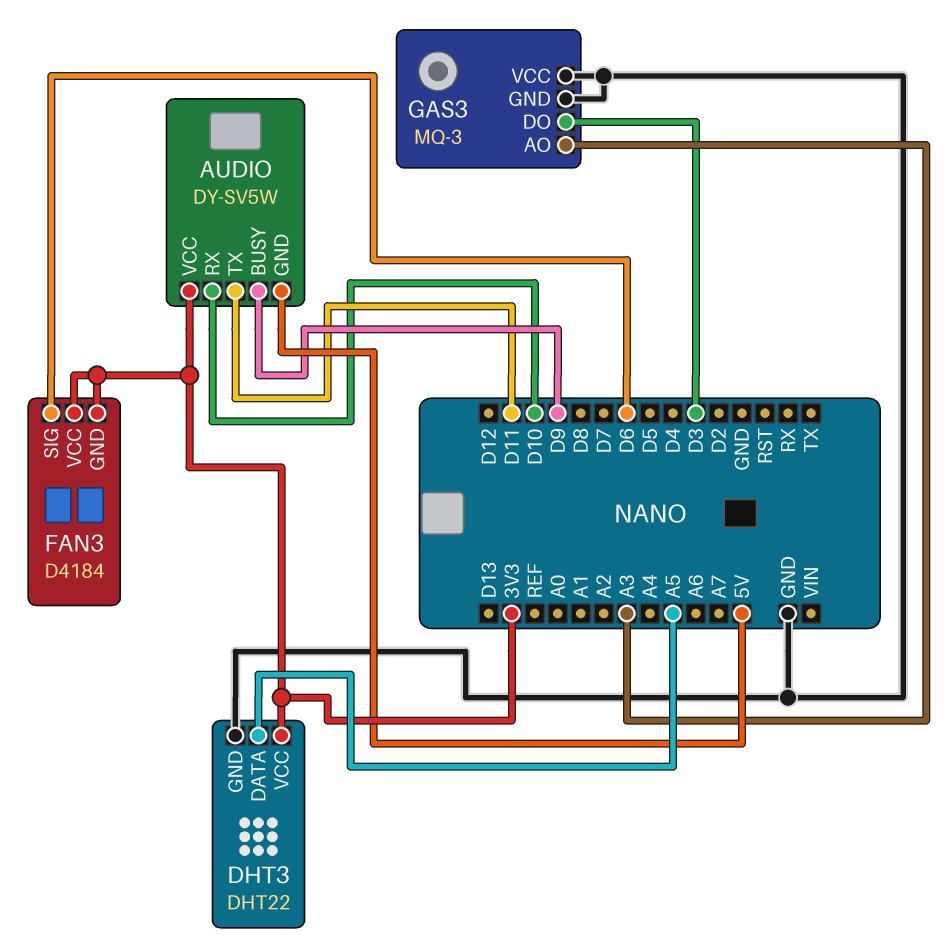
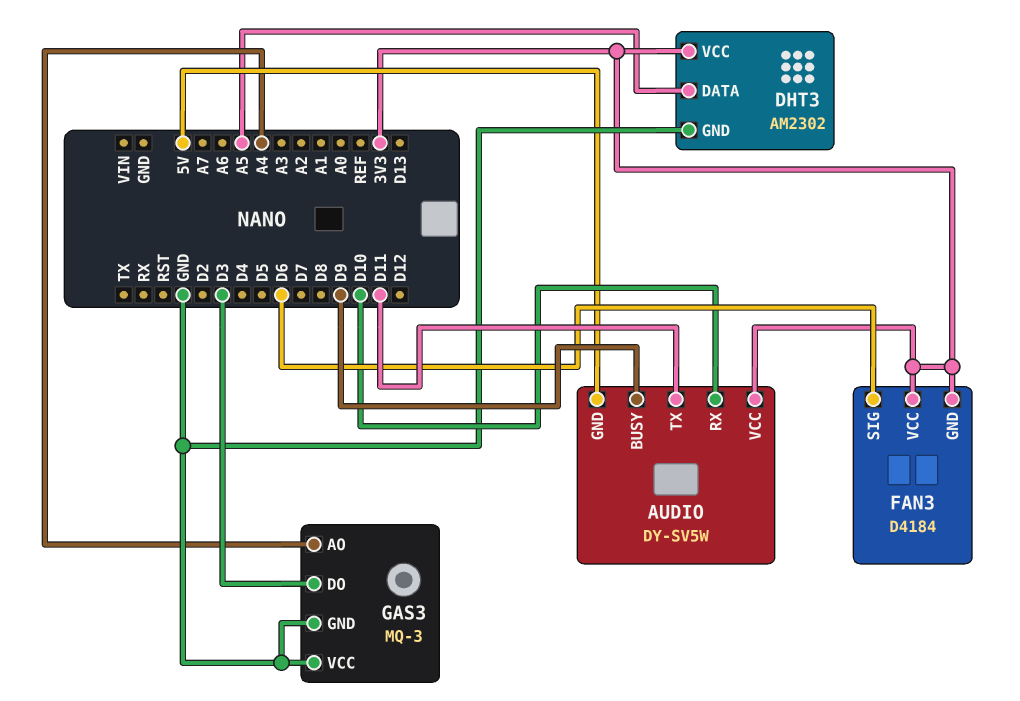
DHT3: DHT22 -> AM2302
GAS3 pin AO: A3 -> A4

